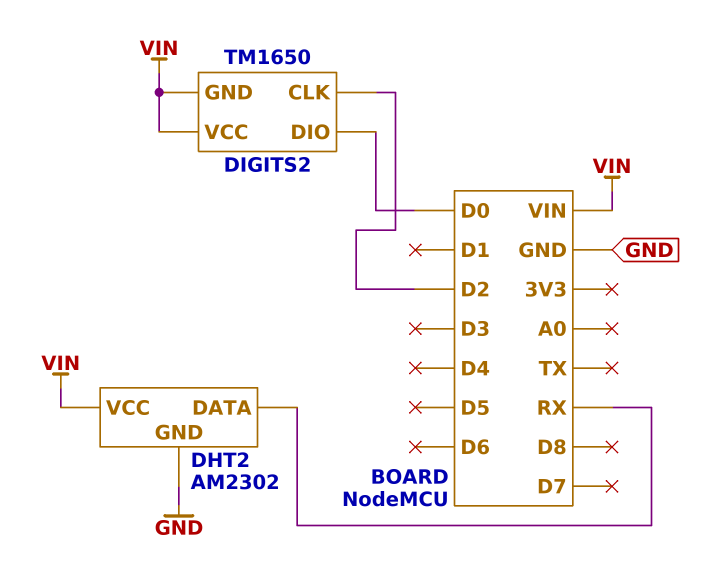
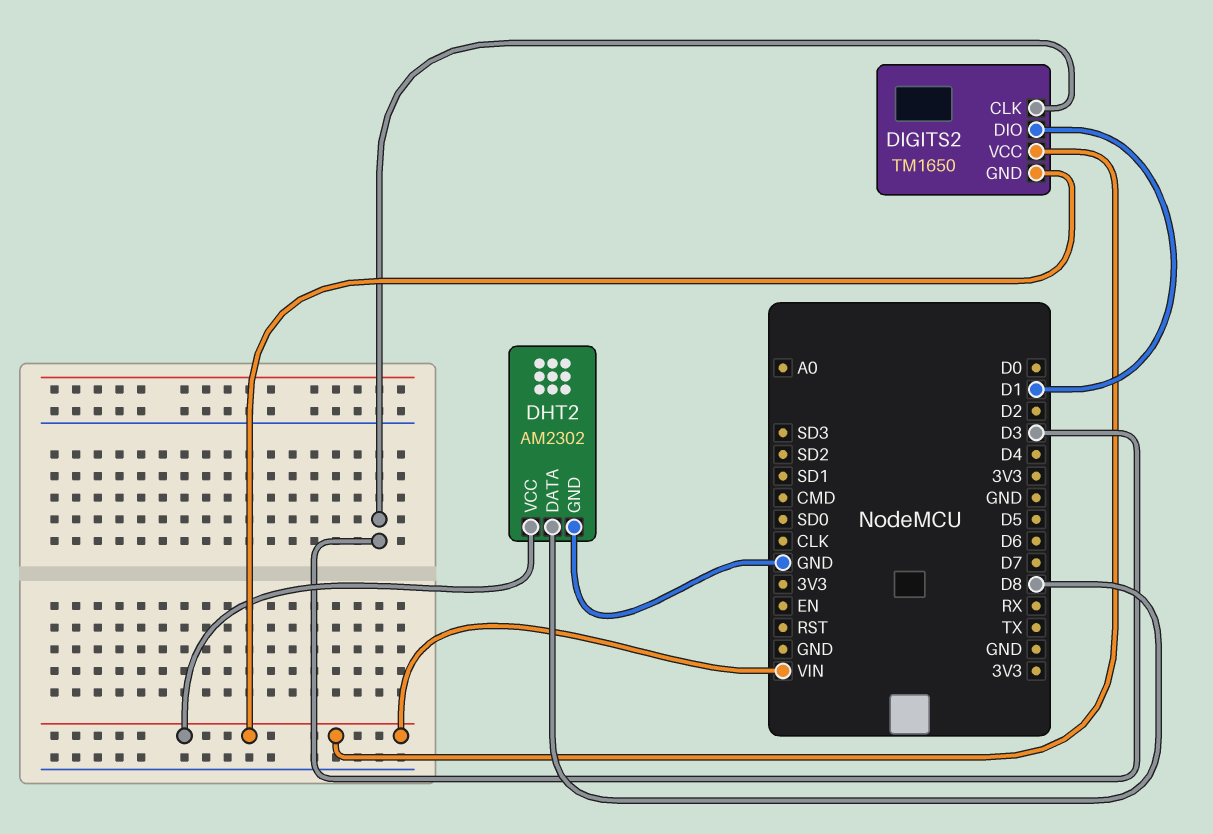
DHT2 pin DATA: RX -> D8
DIGITS2 pin CLK: D2 -> D3
DIGITS2 pin DIO: D0 -> D1

